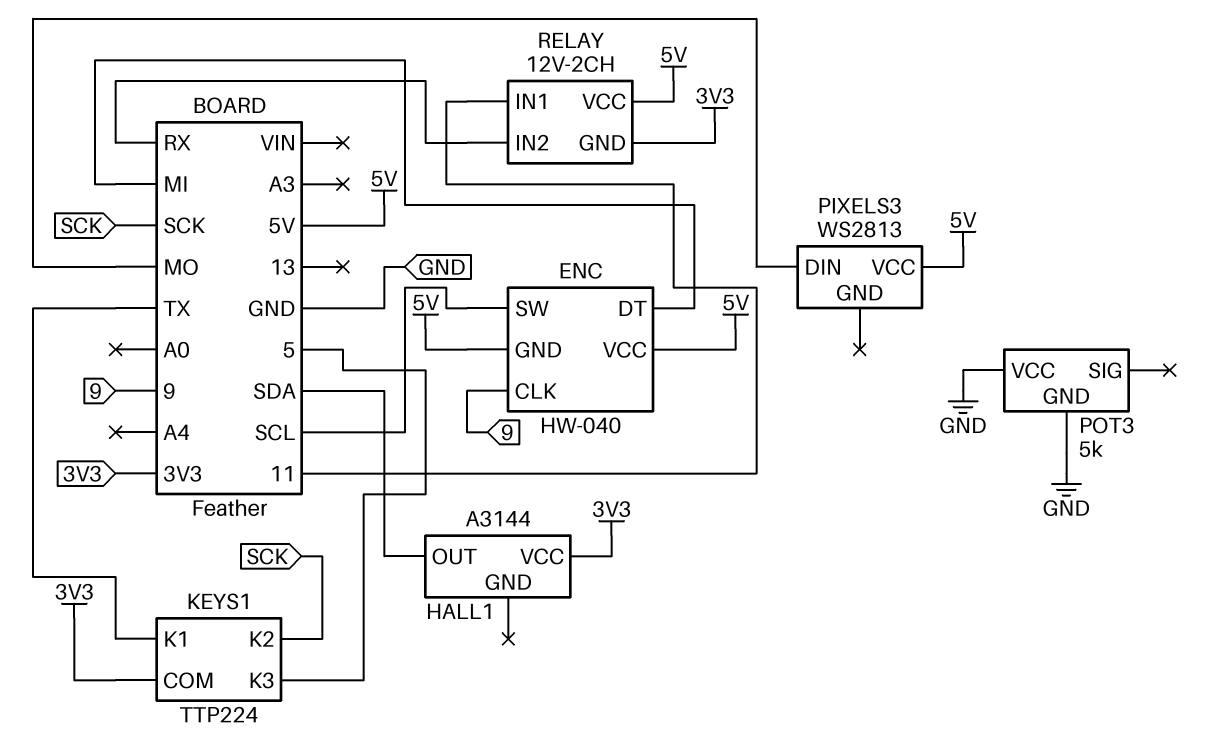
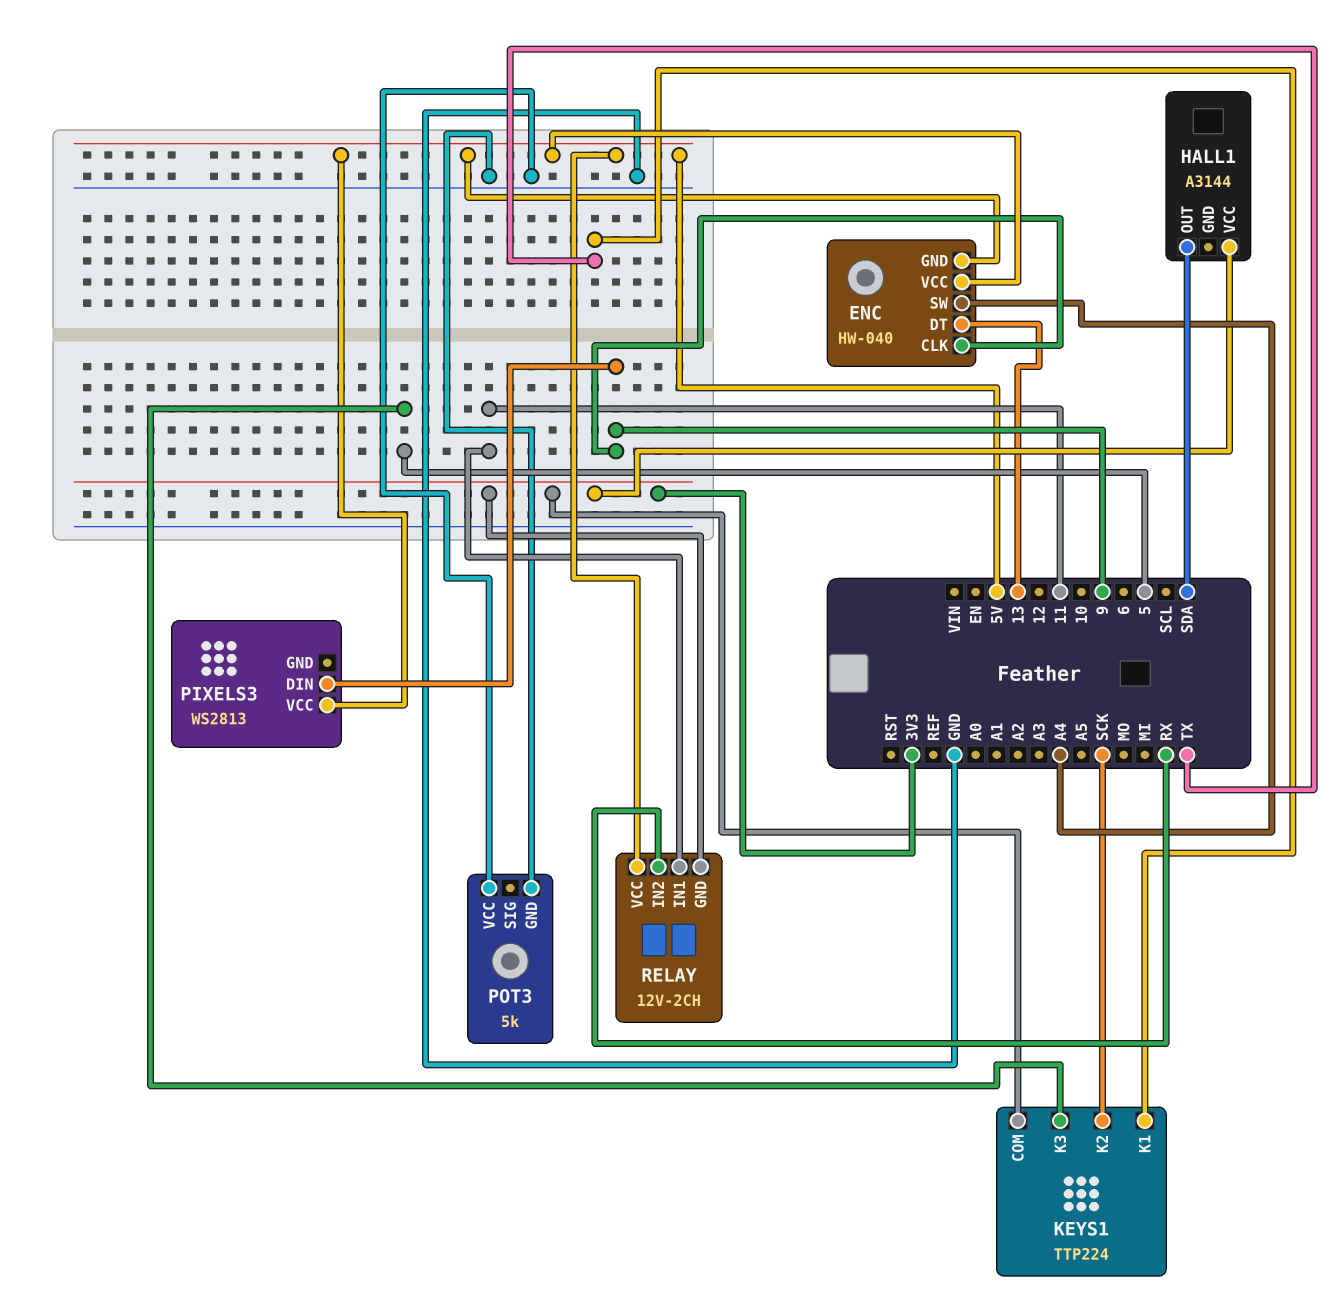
ENC pin DT: MI -> 13
ENC pin SW: SCL -> A4
PIXELS3 pin DIN: MO -> 9

